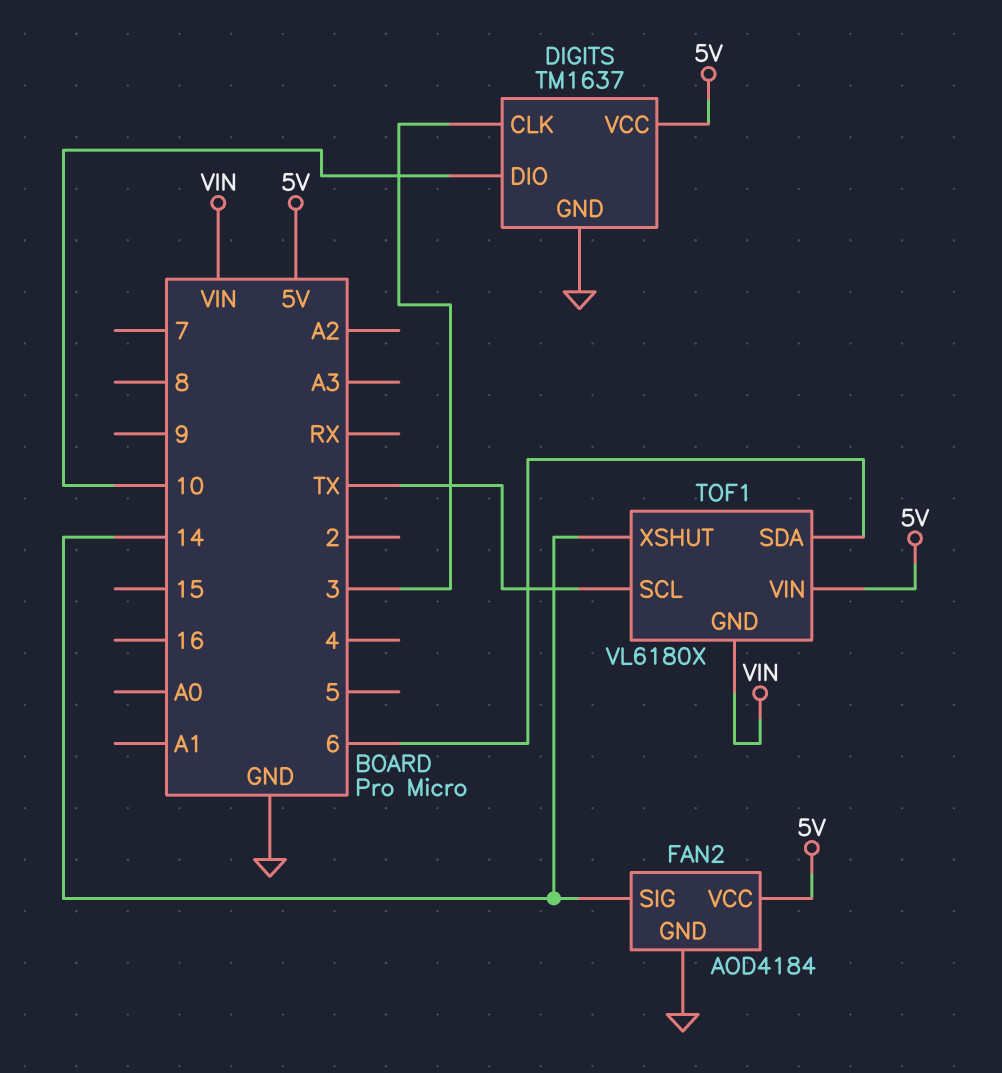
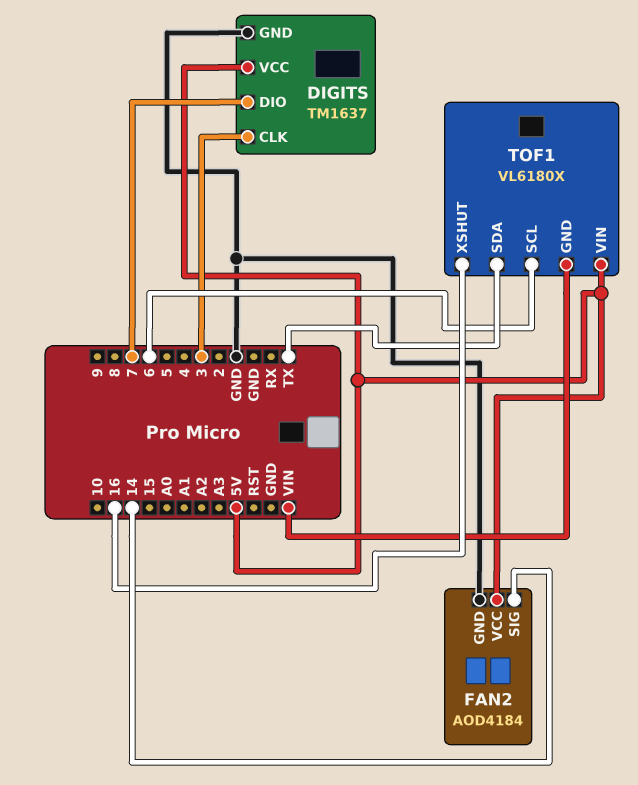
DIGITS pin DIO: 10 -> 7
TOF1 pin SCL: TX -> 6
TOF1 pin SDA: 6 -> TX
TOF1 pin XSHUT: 14 -> 16

